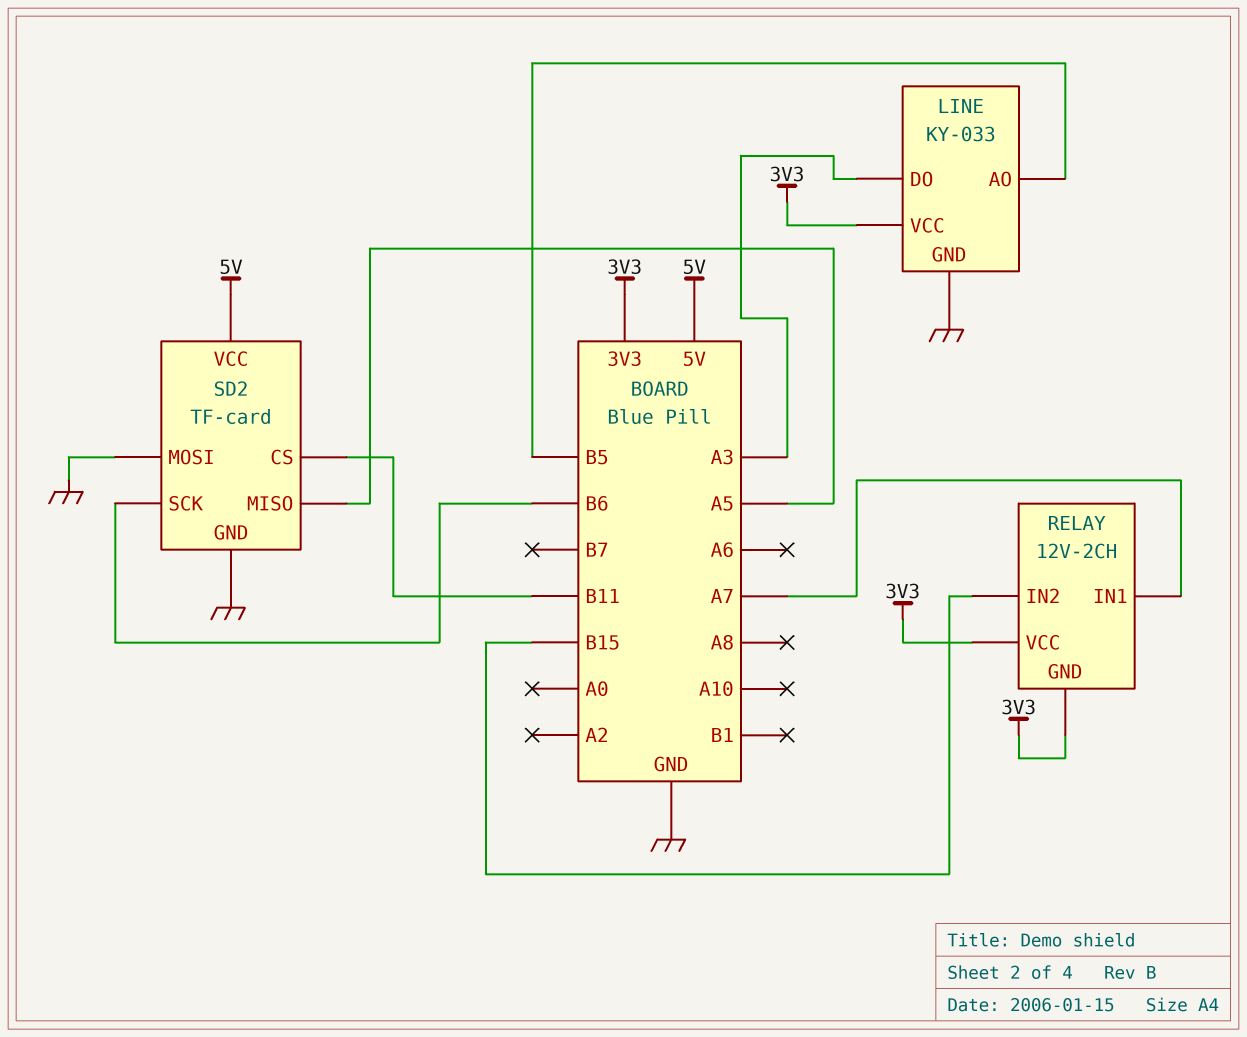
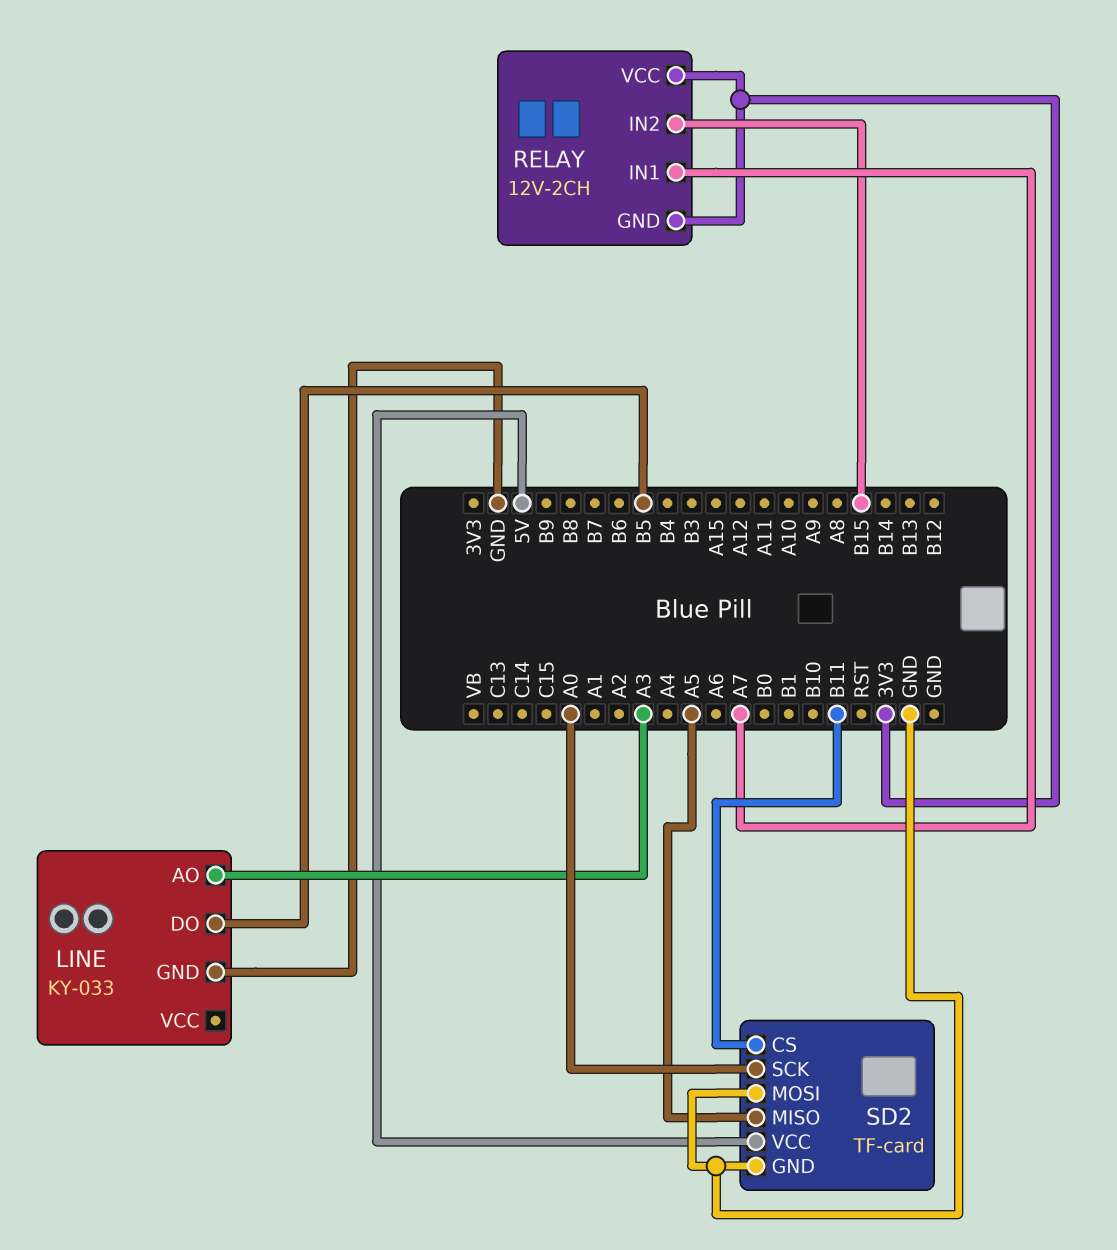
LINE pin AO: B5 -> A3
LINE pin DO: A3 -> B5
LINE pin VCC: 3V3 -> none
SD2 pin SCK: B6 -> A0

